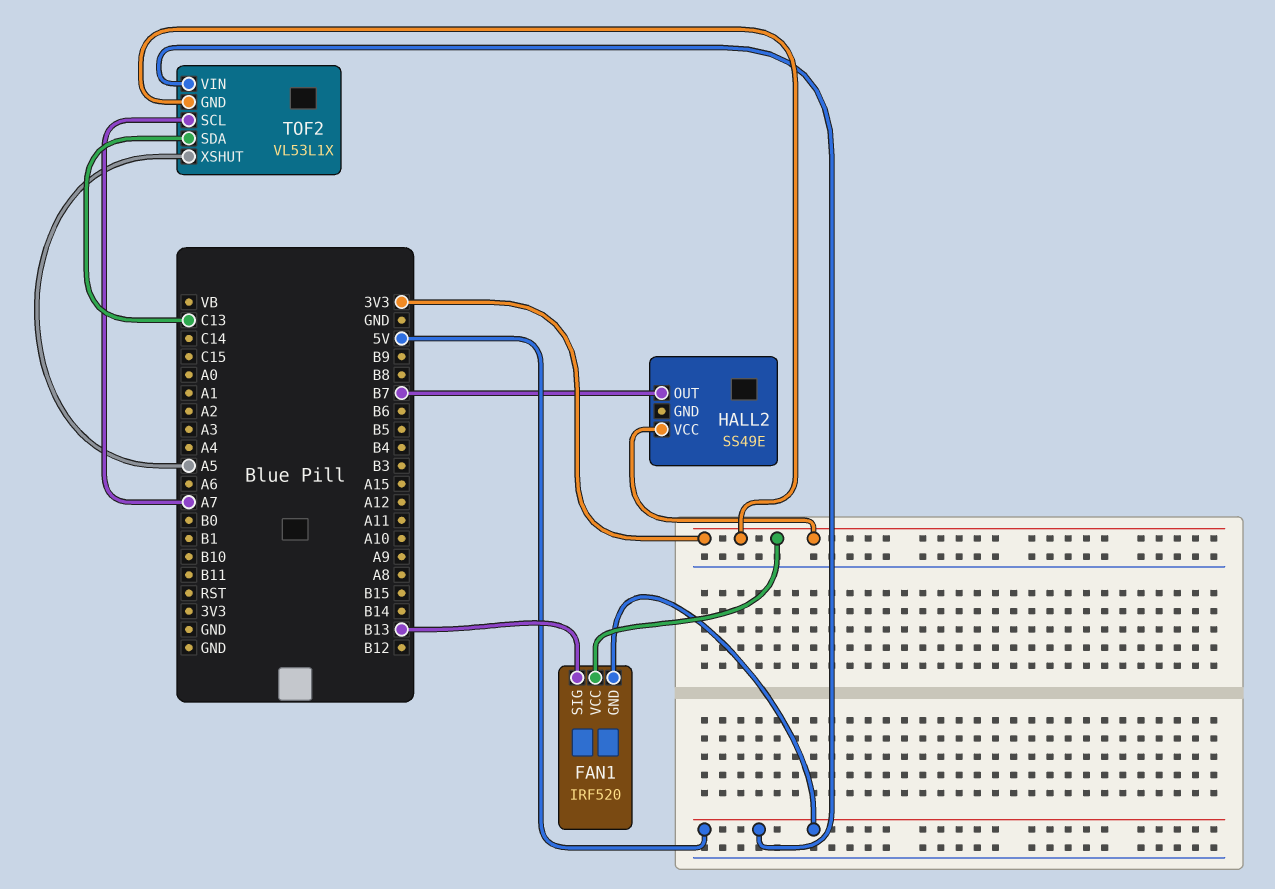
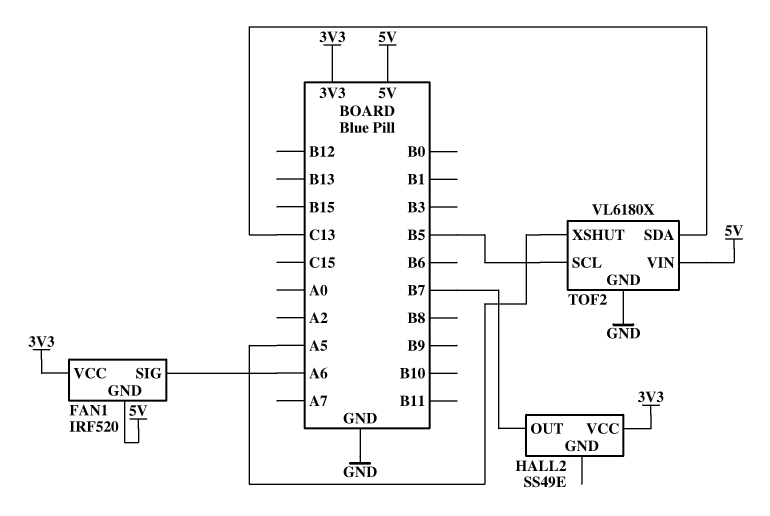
FAN1 pin SIG: B13 -> A6
TOF2: VL53L1X -> VL6180X
TOF2 pin GND: 3V3 -> GND
TOF2 pin SCL: A7 -> B5

